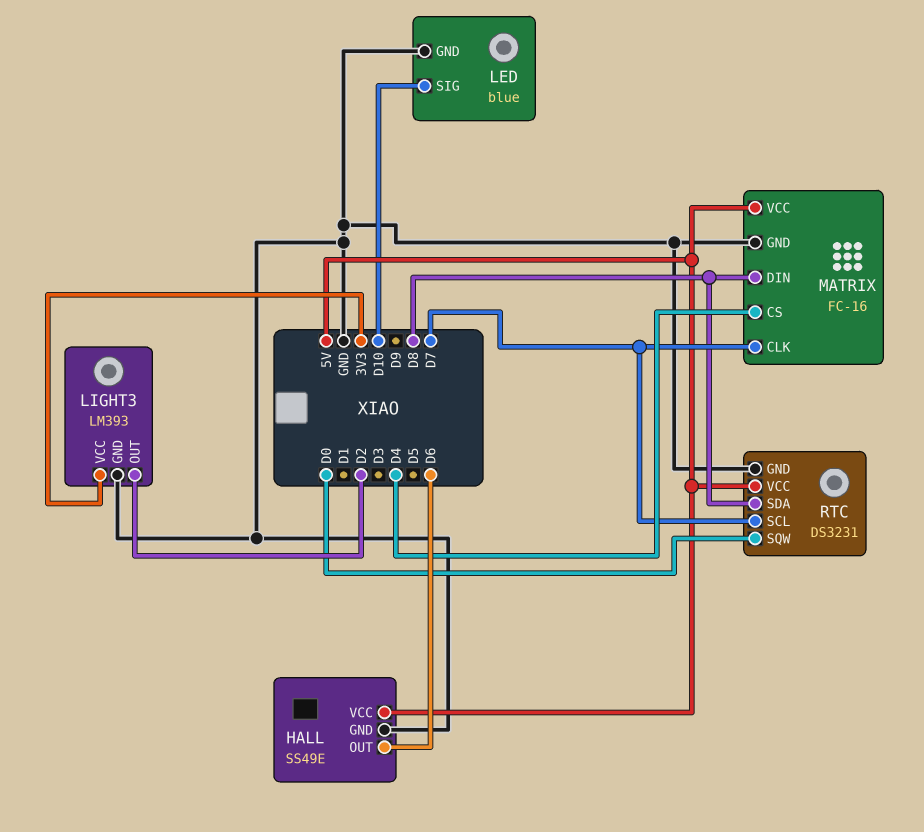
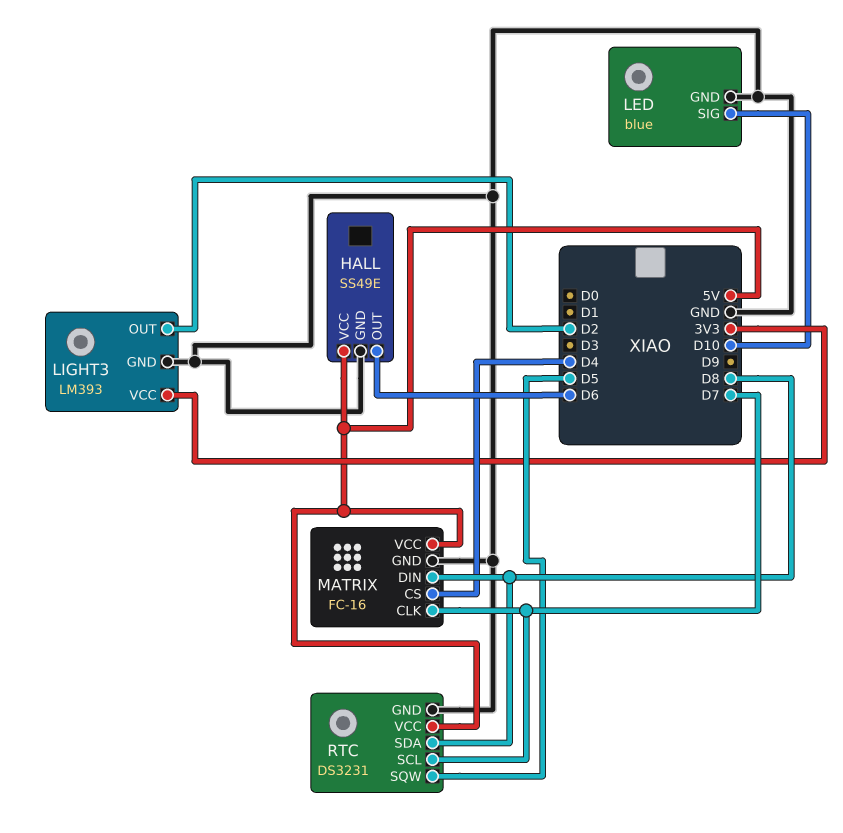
RTC pin SQW: D0 -> D5

